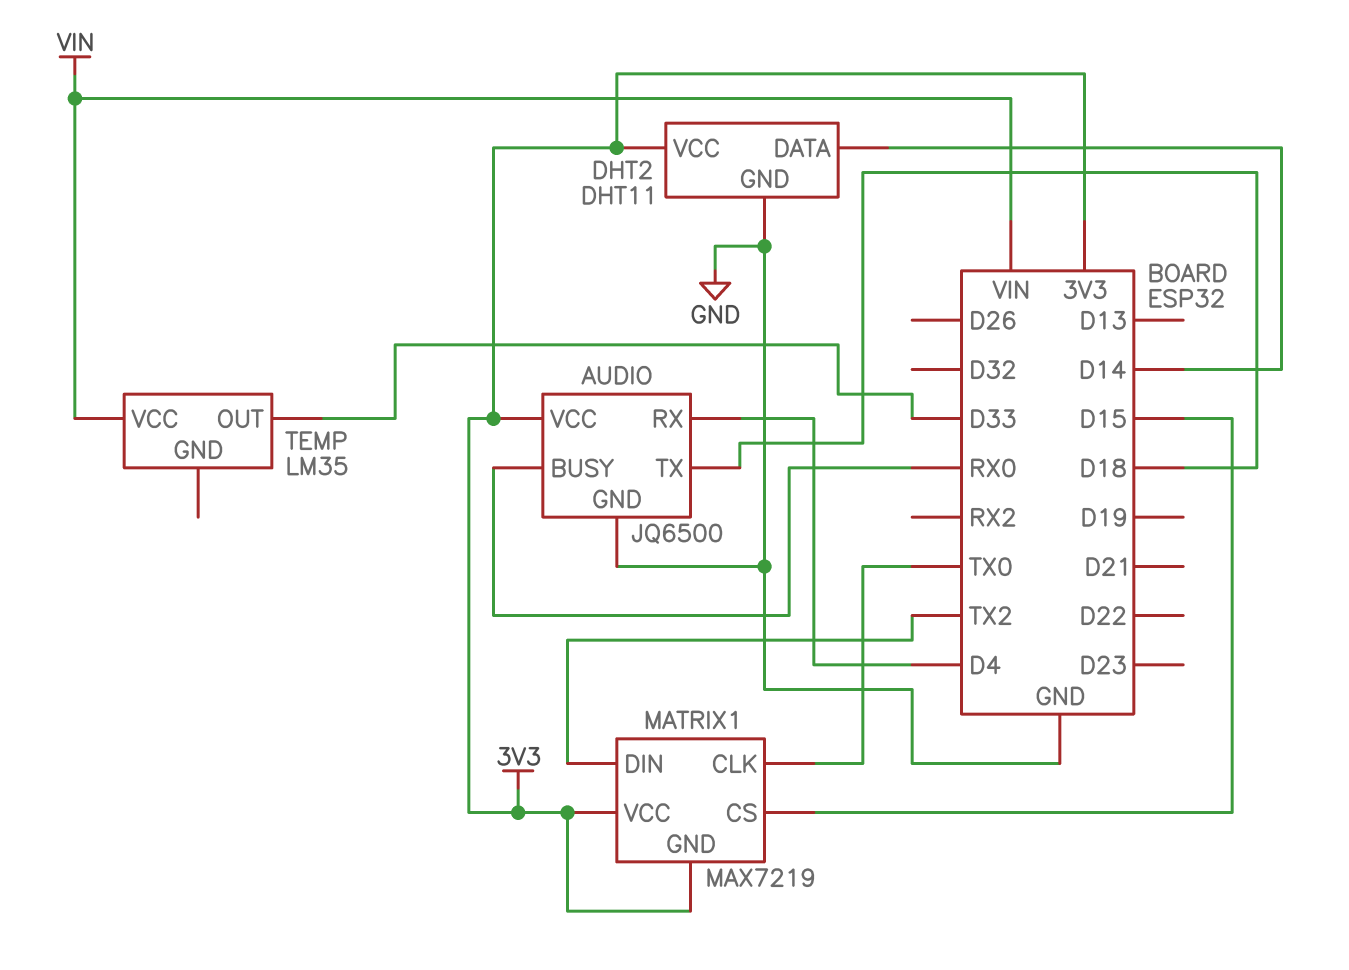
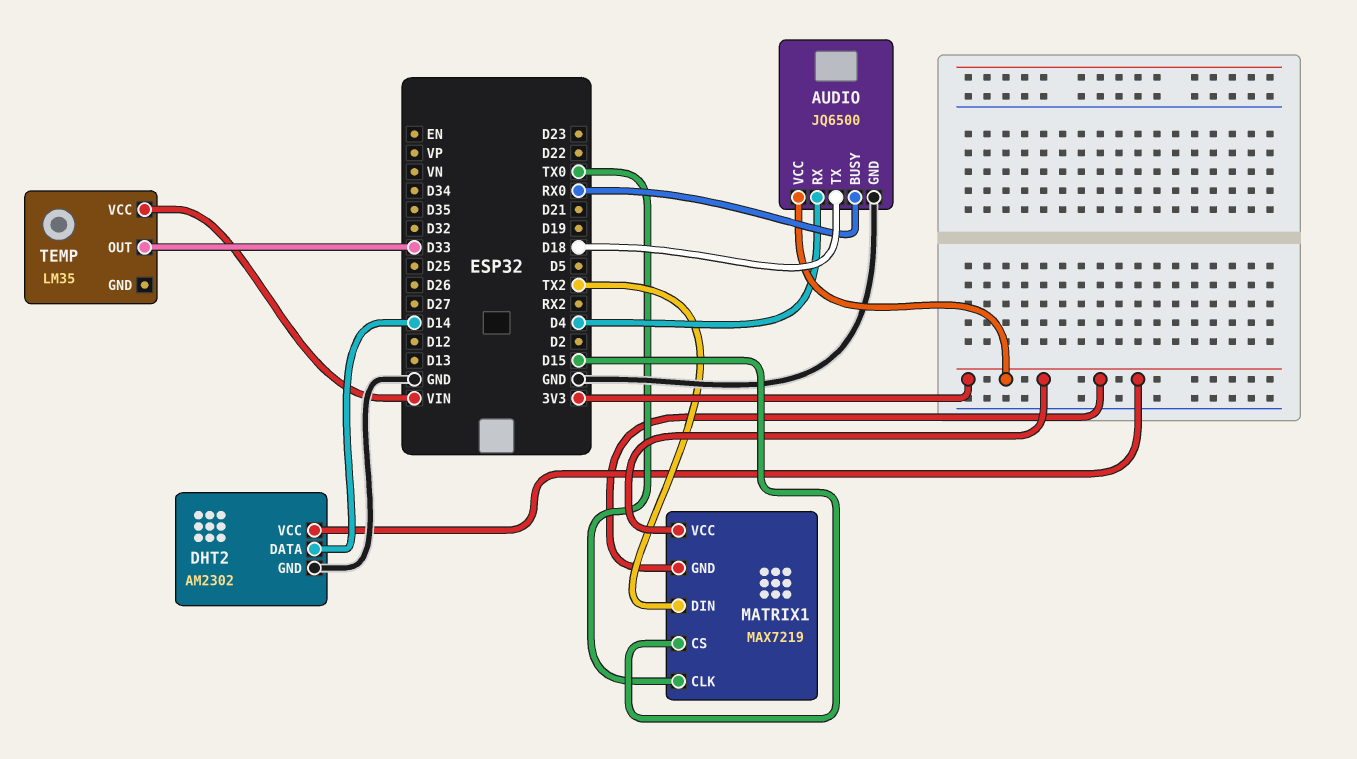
DHT2: DHT11 -> AM2302

